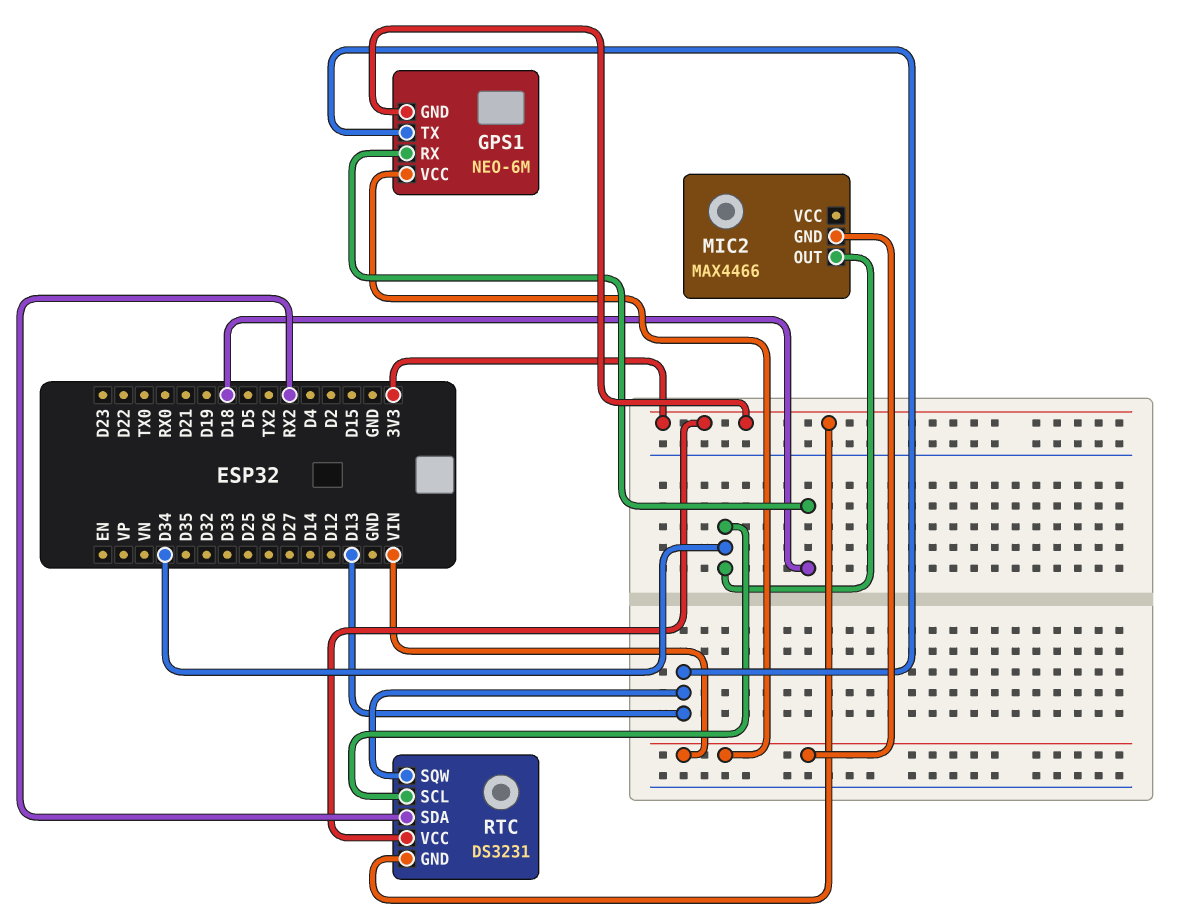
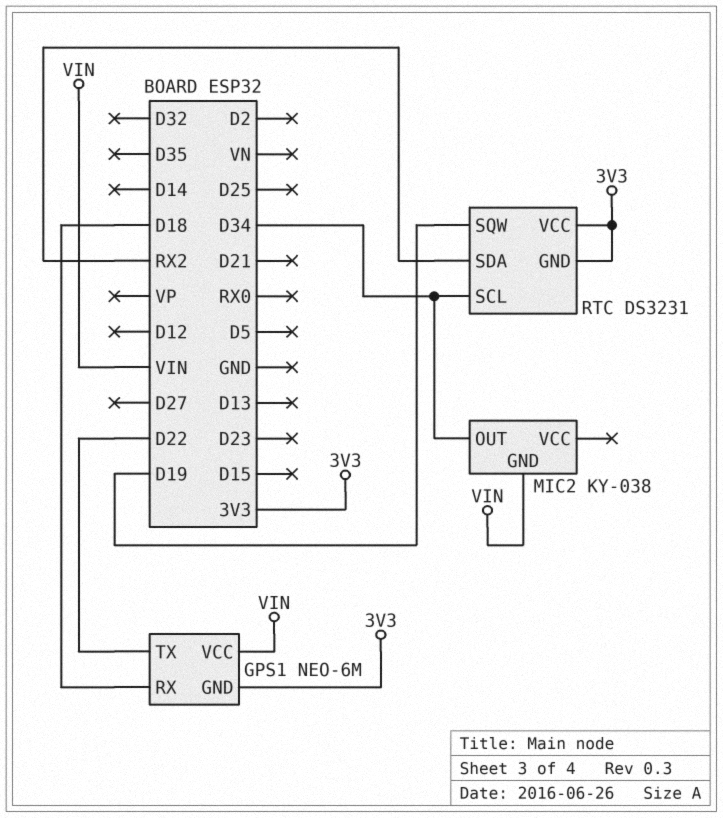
GPS1 pin TX: D13 -> D22
MIC2: MAX4466 -> KY-038
RTC pin SQW: D13 -> D19

